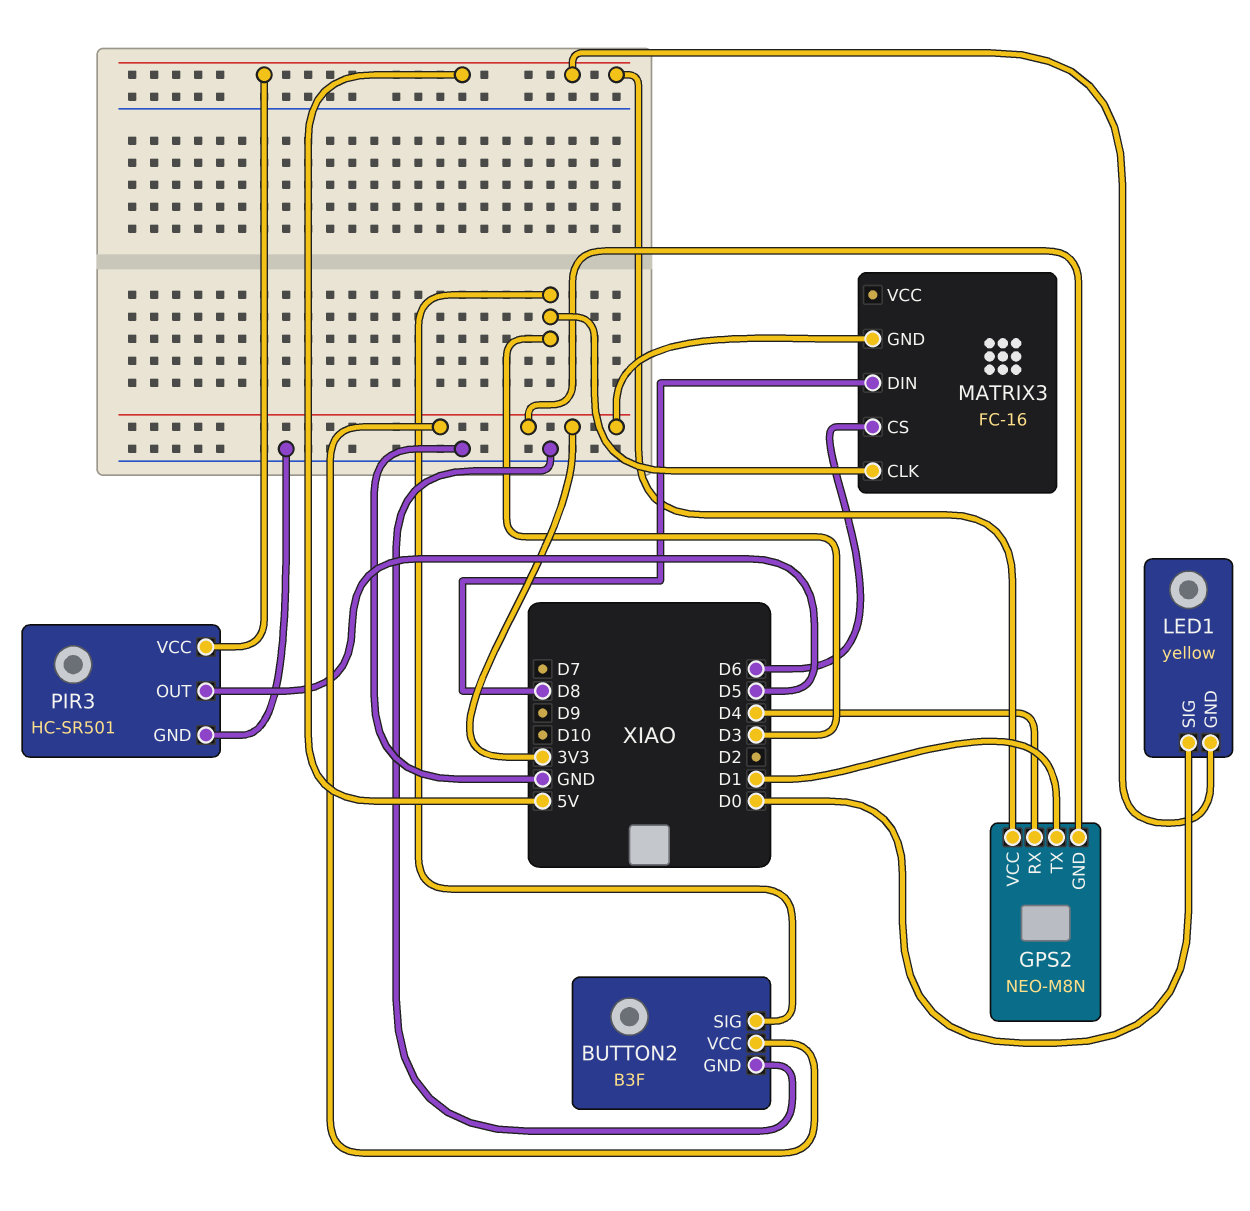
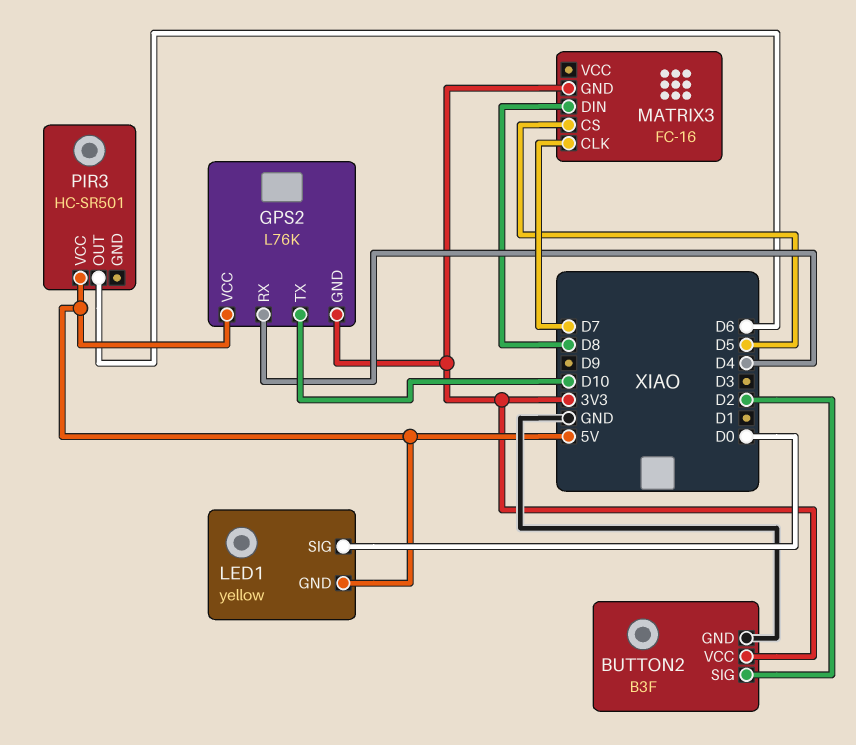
BUTTON2 pin SIG: D3 -> D2
GPS2: NEO-M8N -> L76K
GPS2 pin TX: D1 -> D10
MATRIX3 pin CLK: D3 -> D7
MATRIX3 pin CS: D6 -> D5
PIR3 pin GND: GND -> none
PIR3 pin OUT: D5 -> D6

